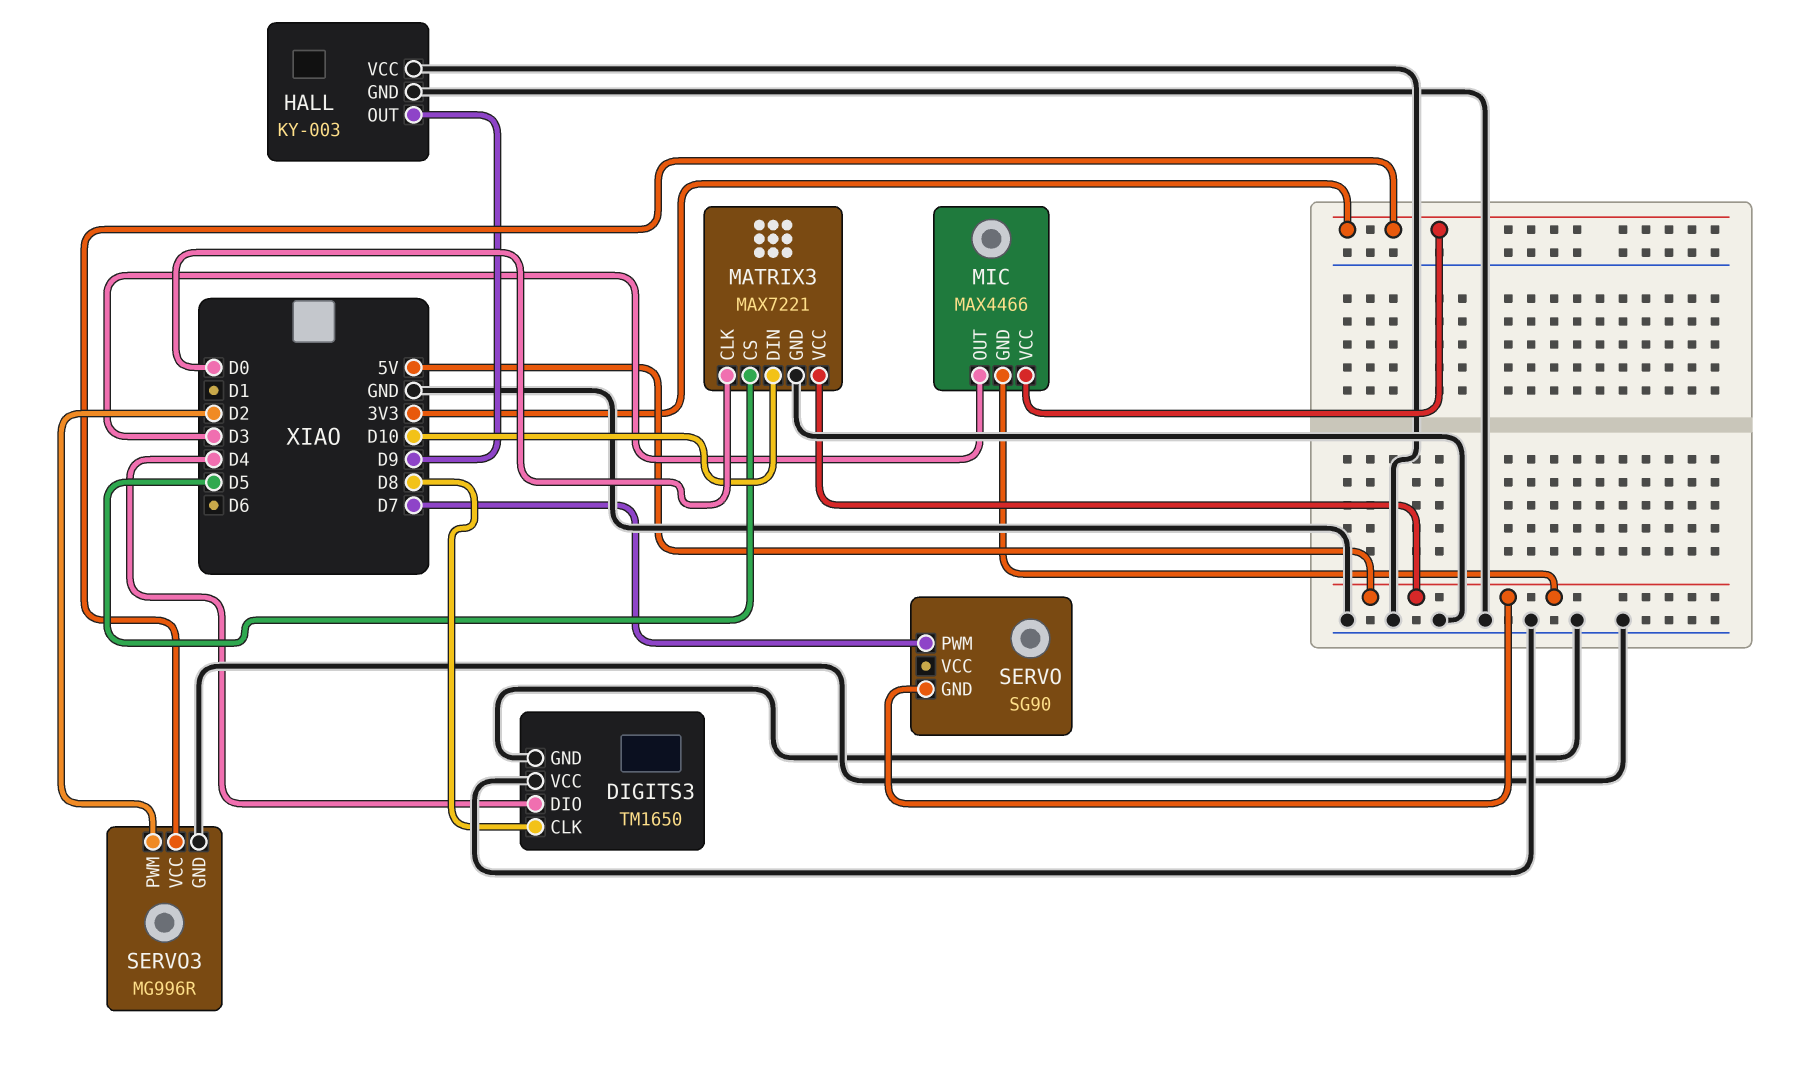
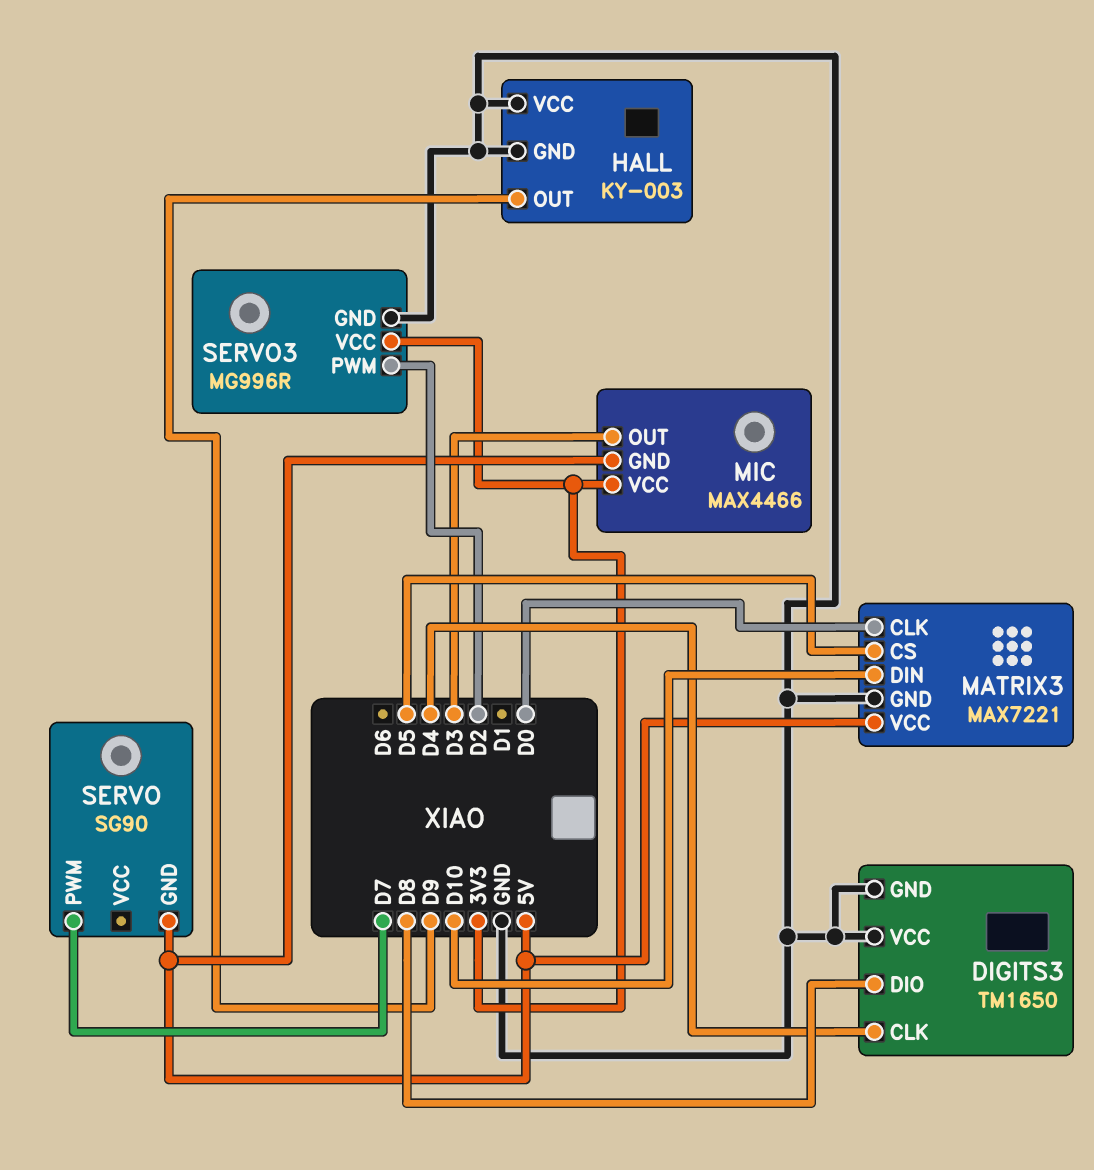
DIGITS3 pin CLK: D8 -> D4
DIGITS3 pin DIO: D4 -> D8

